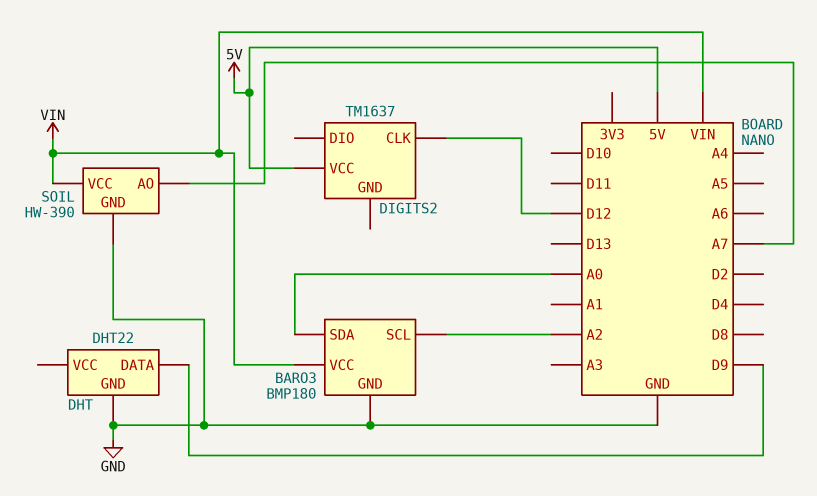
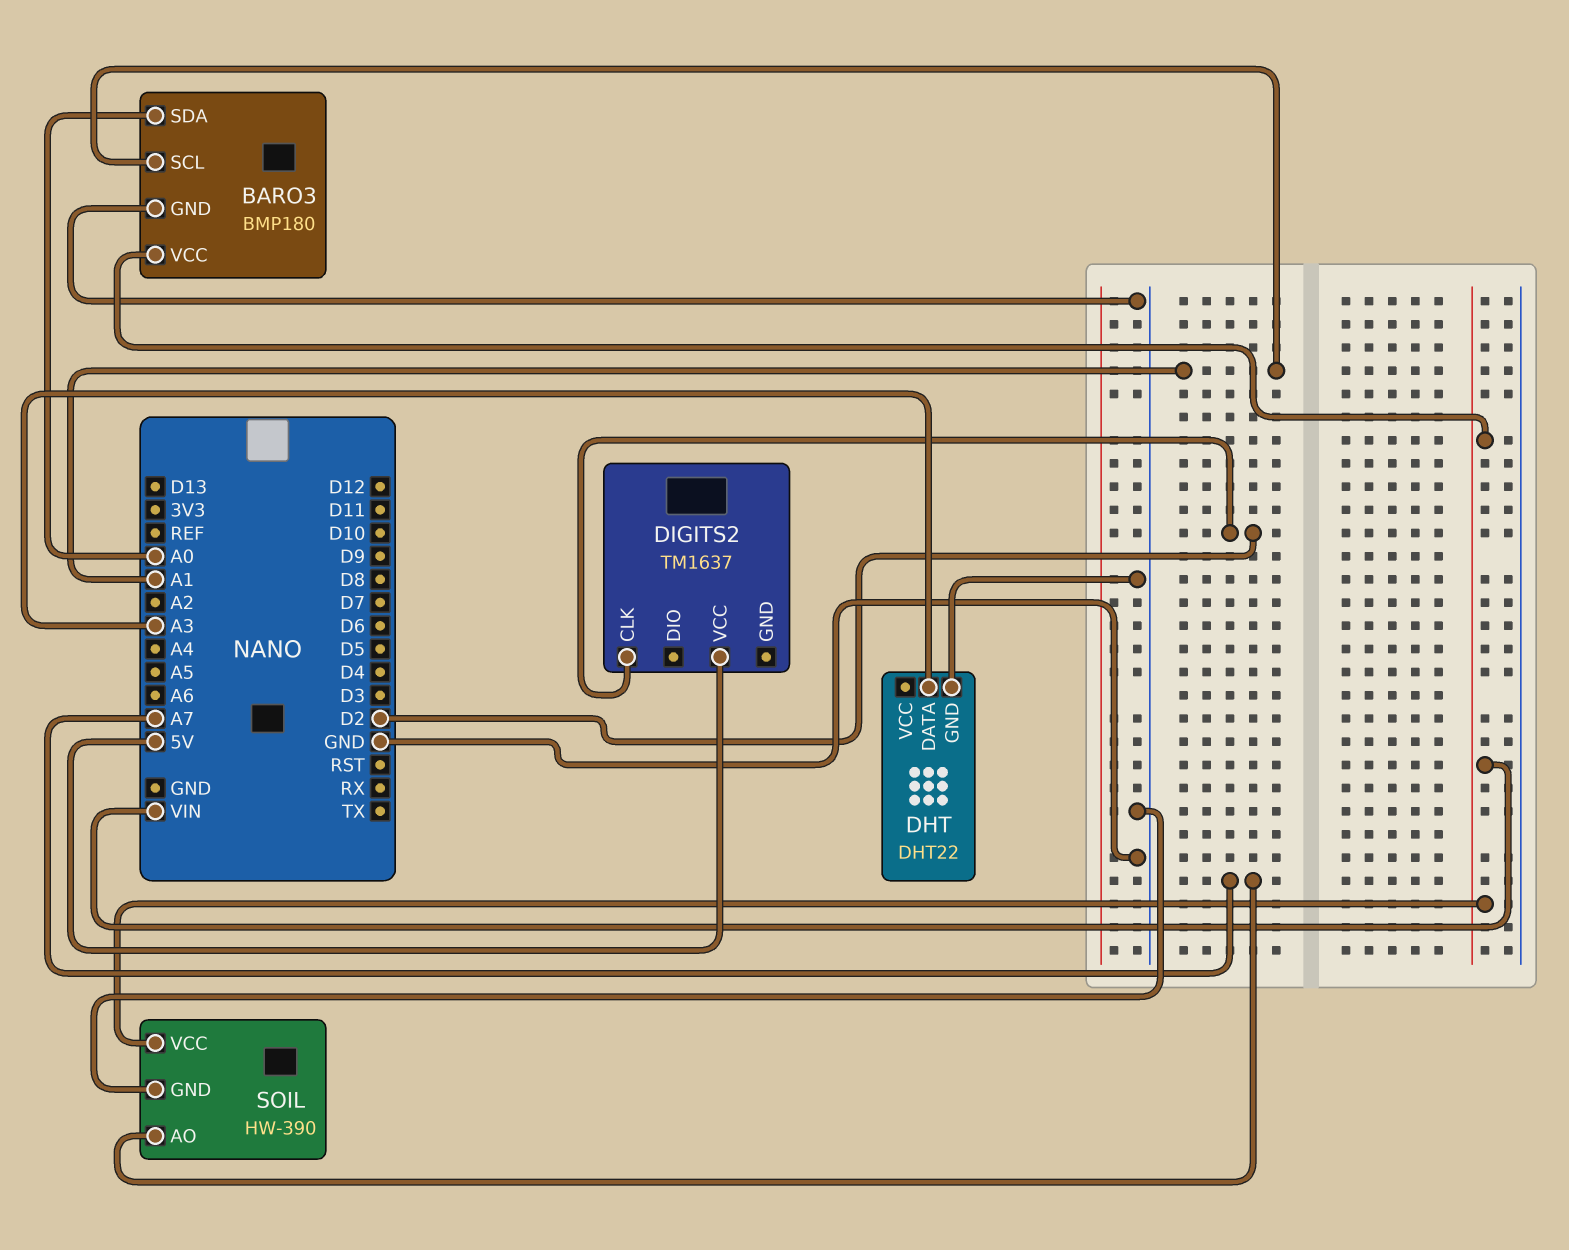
BARO3 pin SCL: A2 -> A1
DHT pin DATA: D9 -> A3
DIGITS2 pin CLK: D12 -> D2

